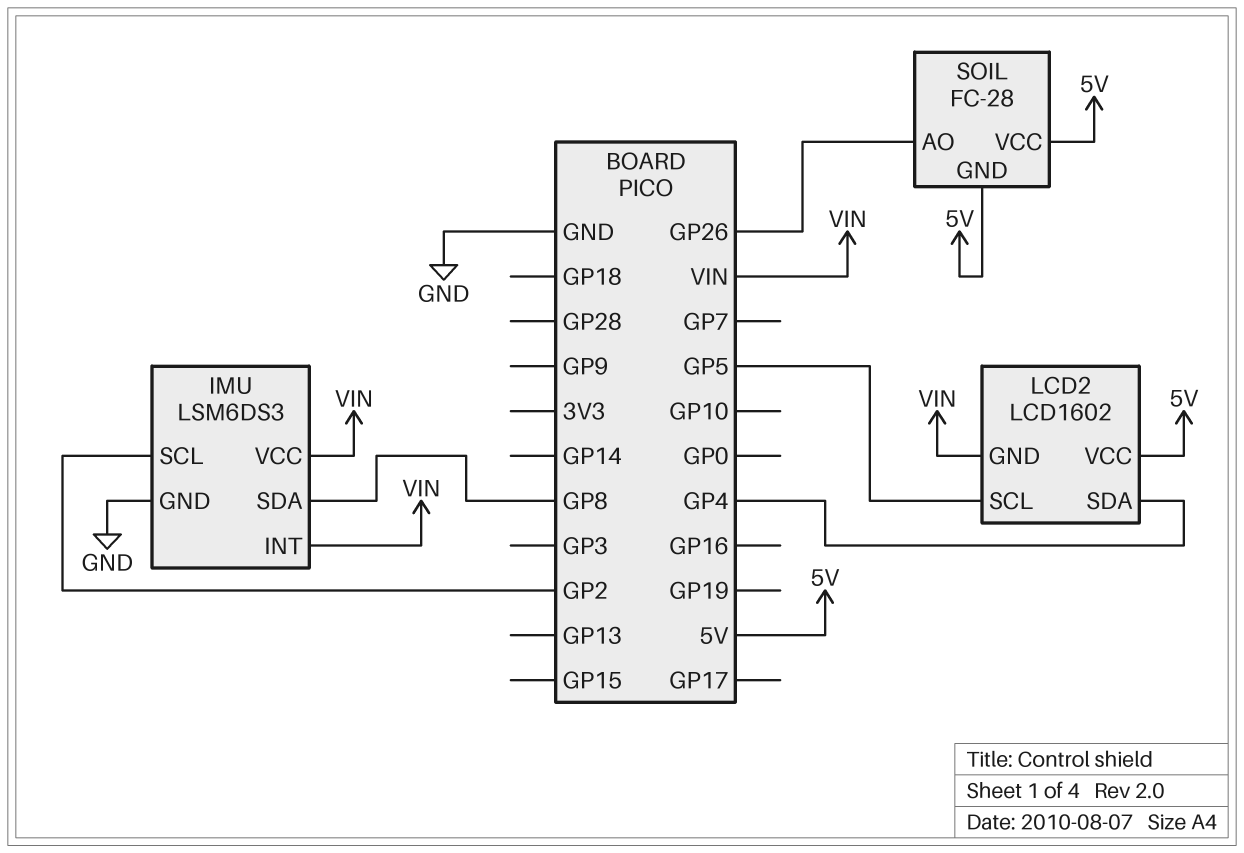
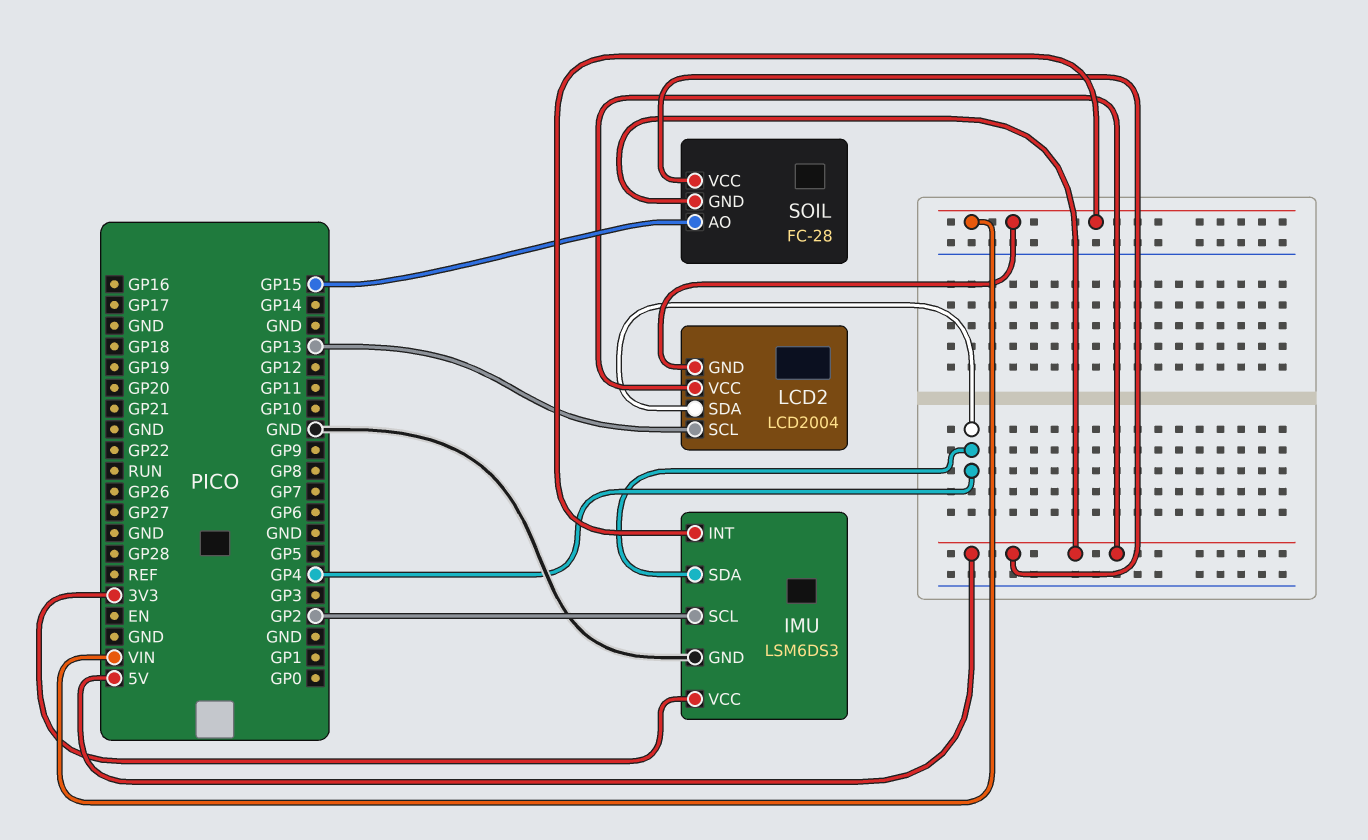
IMU pin SDA: GP8 -> GP4
IMU pin VCC: VIN -> 3V3
LCD2: LCD1602 -> LCD2004
LCD2 pin SCL: GP5 -> GP13
SOIL pin AO: GP26 -> GP15

